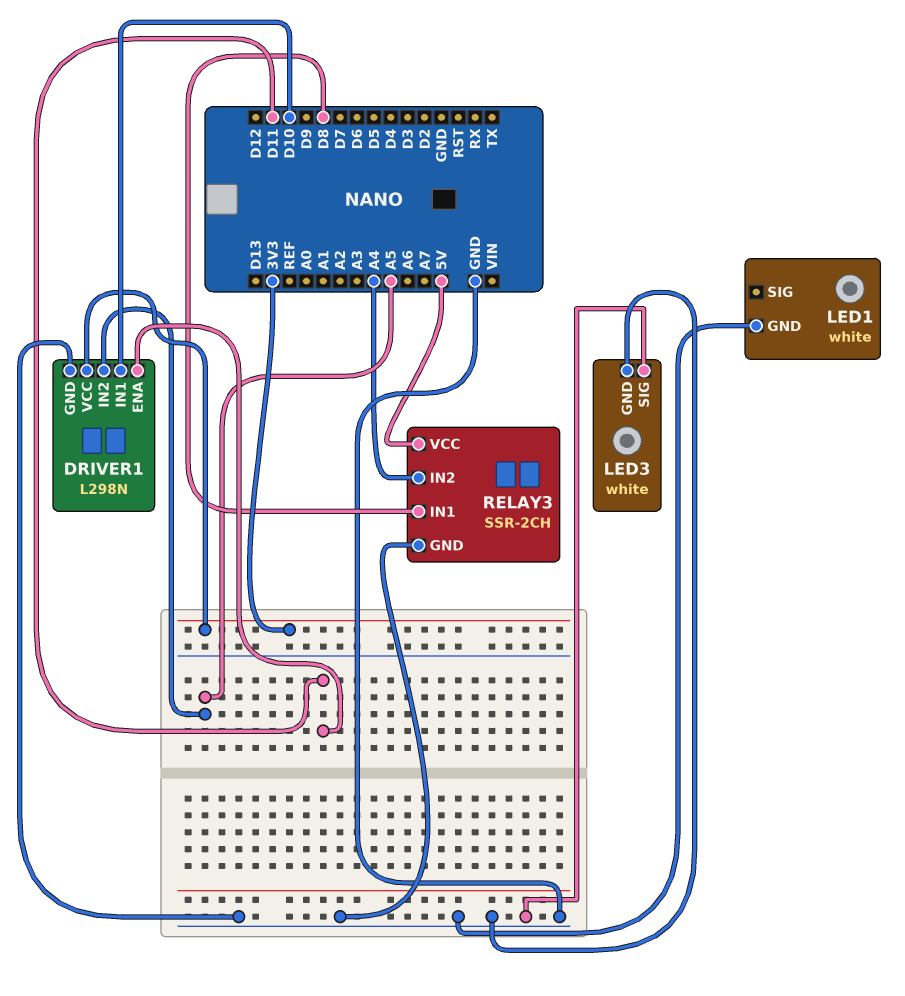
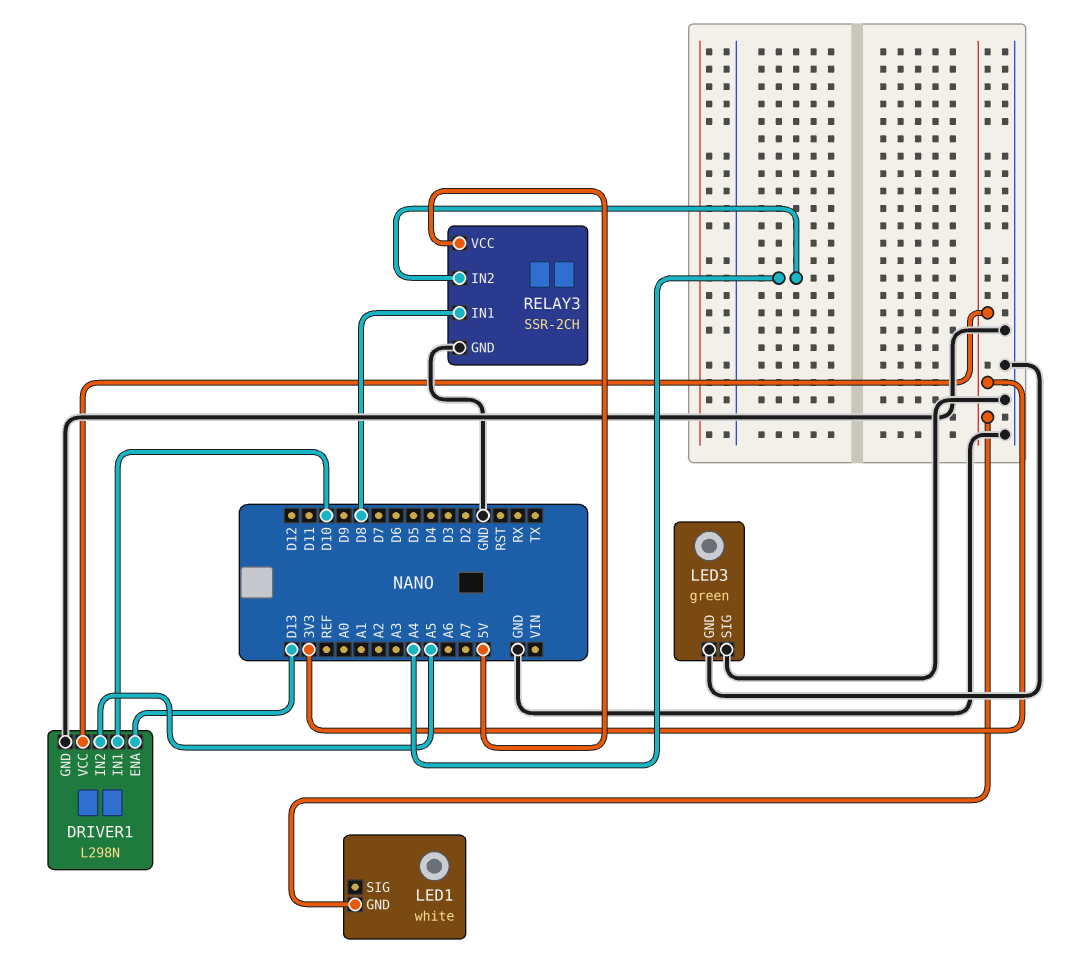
DRIVER1 pin ENA: D11 -> D13
LED1 pin GND: GND -> 3V3
LED3: white -> green

